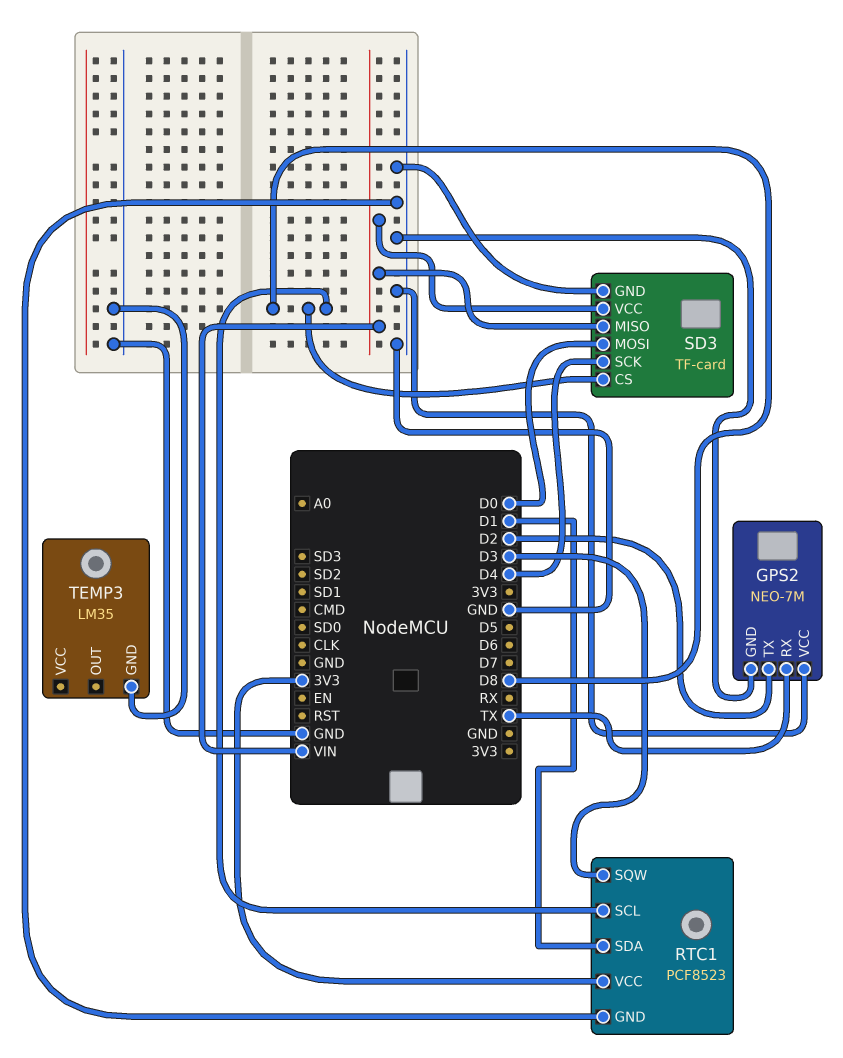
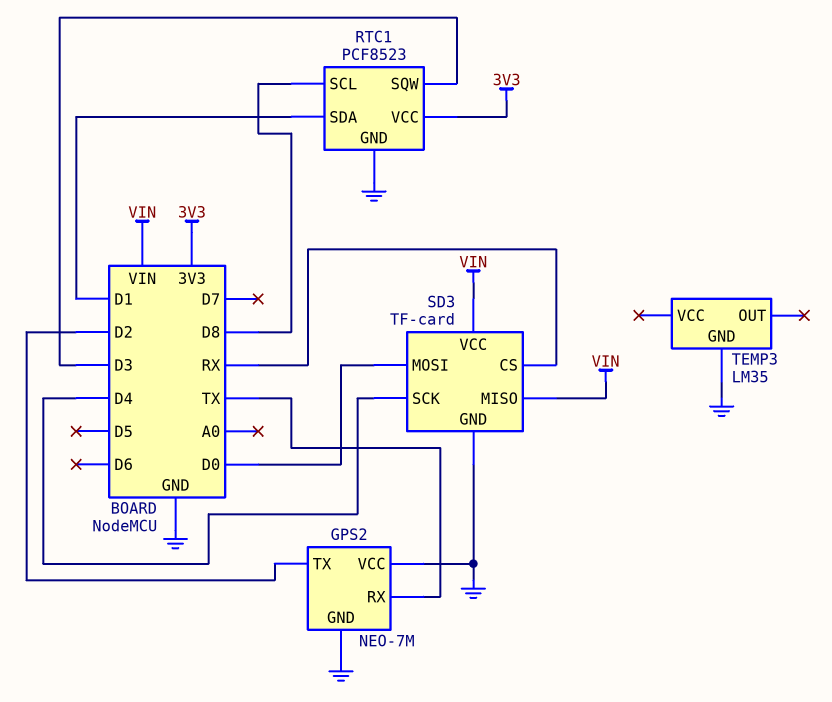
SD3 pin CS: D8 -> RX

